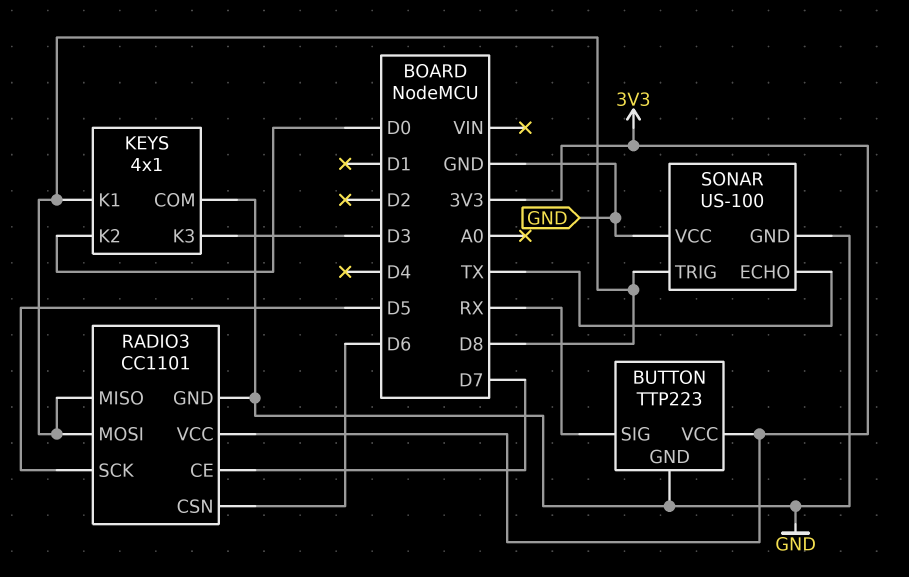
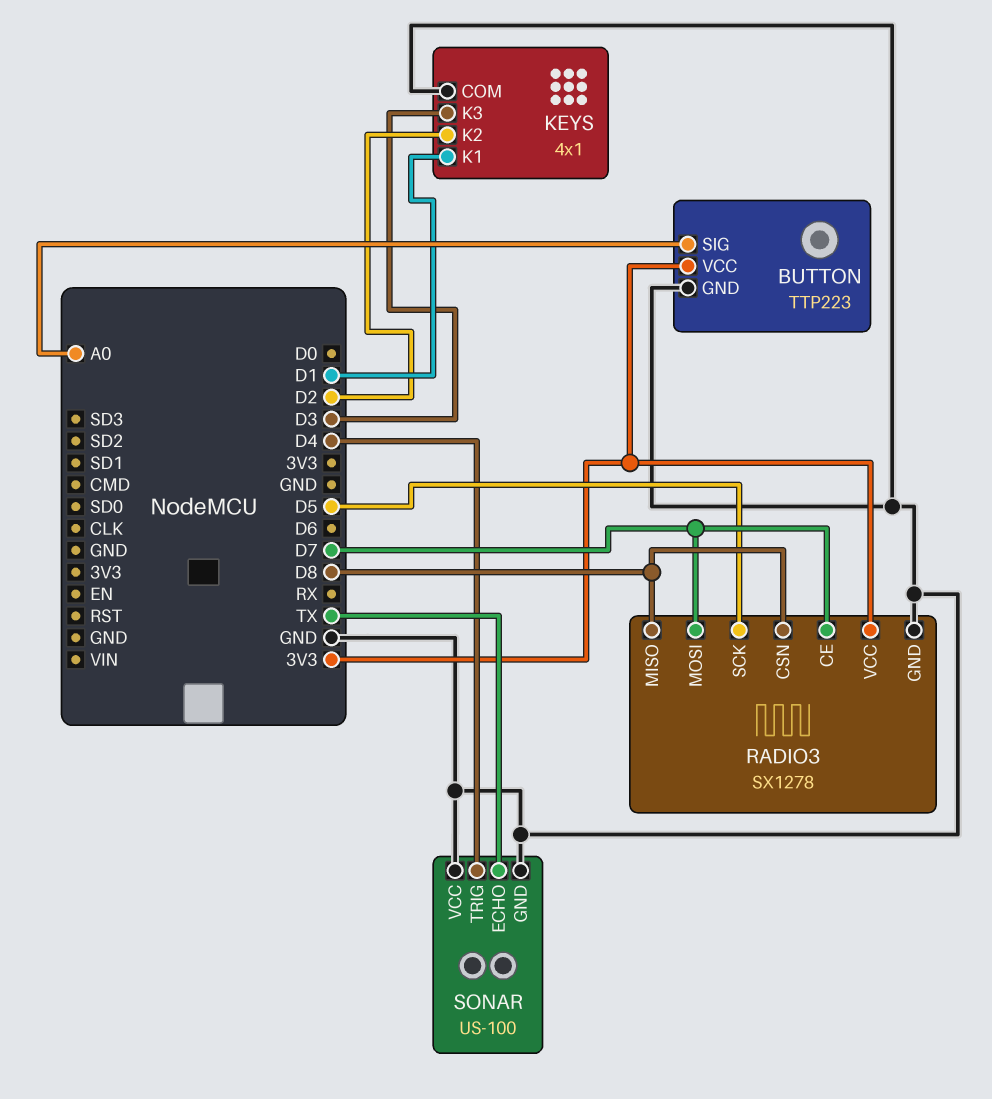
BUTTON pin SIG: RX -> A0
KEYS pin K1: D8 -> D1
KEYS pin K2: D0 -> D2
RADIO3: CC1101 -> SX1278
RADIO3 pin CSN: D6 -> D8
RADIO3 pin MOSI: D8 -> D7
SONAR pin TRIG: D8 -> D4

